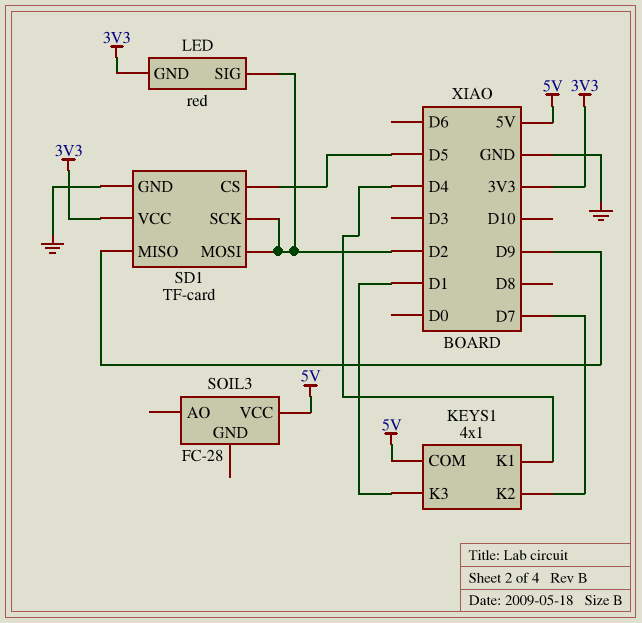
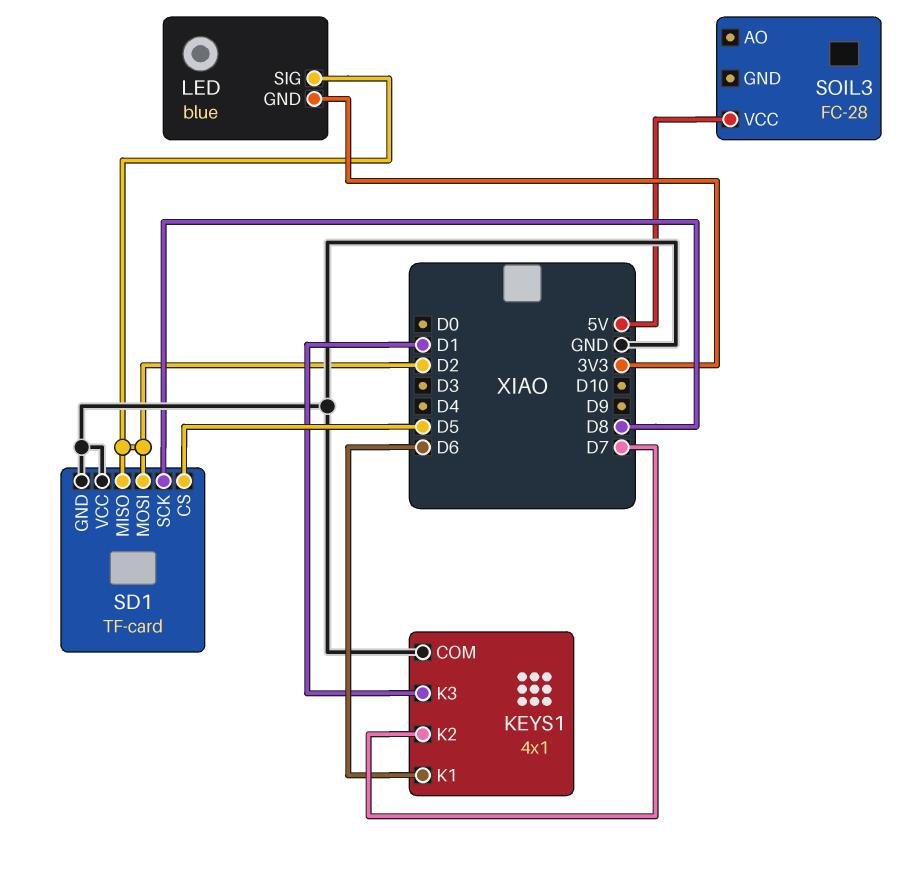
KEYS1 pin COM: 5V -> GND
KEYS1 pin K1: D4 -> D6
LED: red -> blue
SD1 pin MISO: D9 -> D2
SD1 pin SCK: D2 -> D8
SD1 pin VCC: 3V3 -> GND

